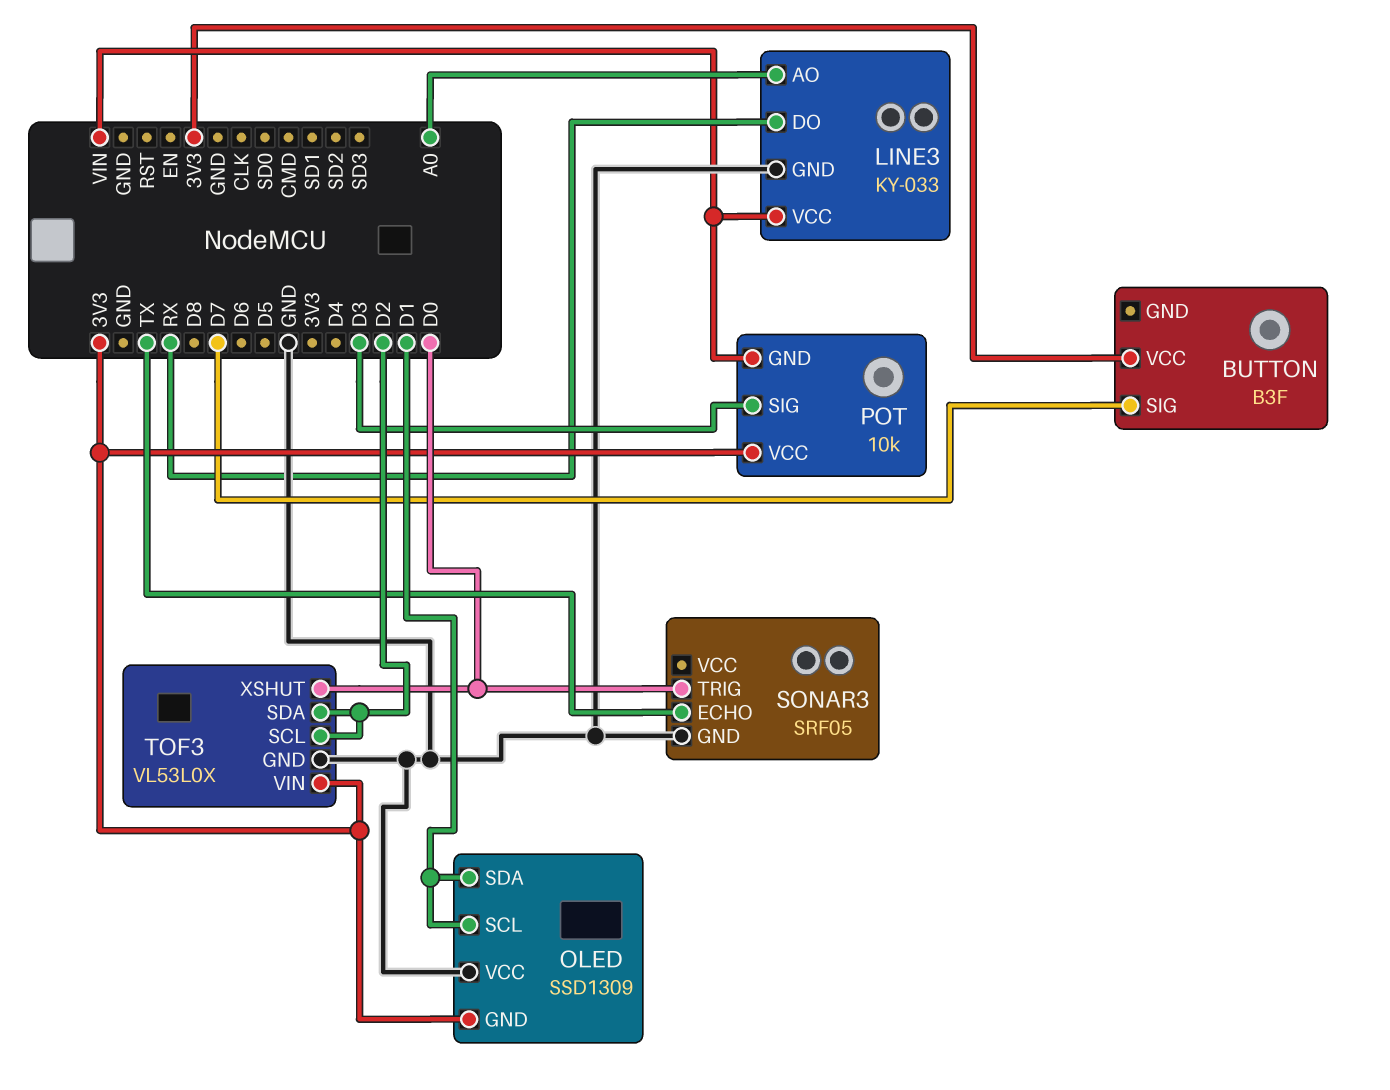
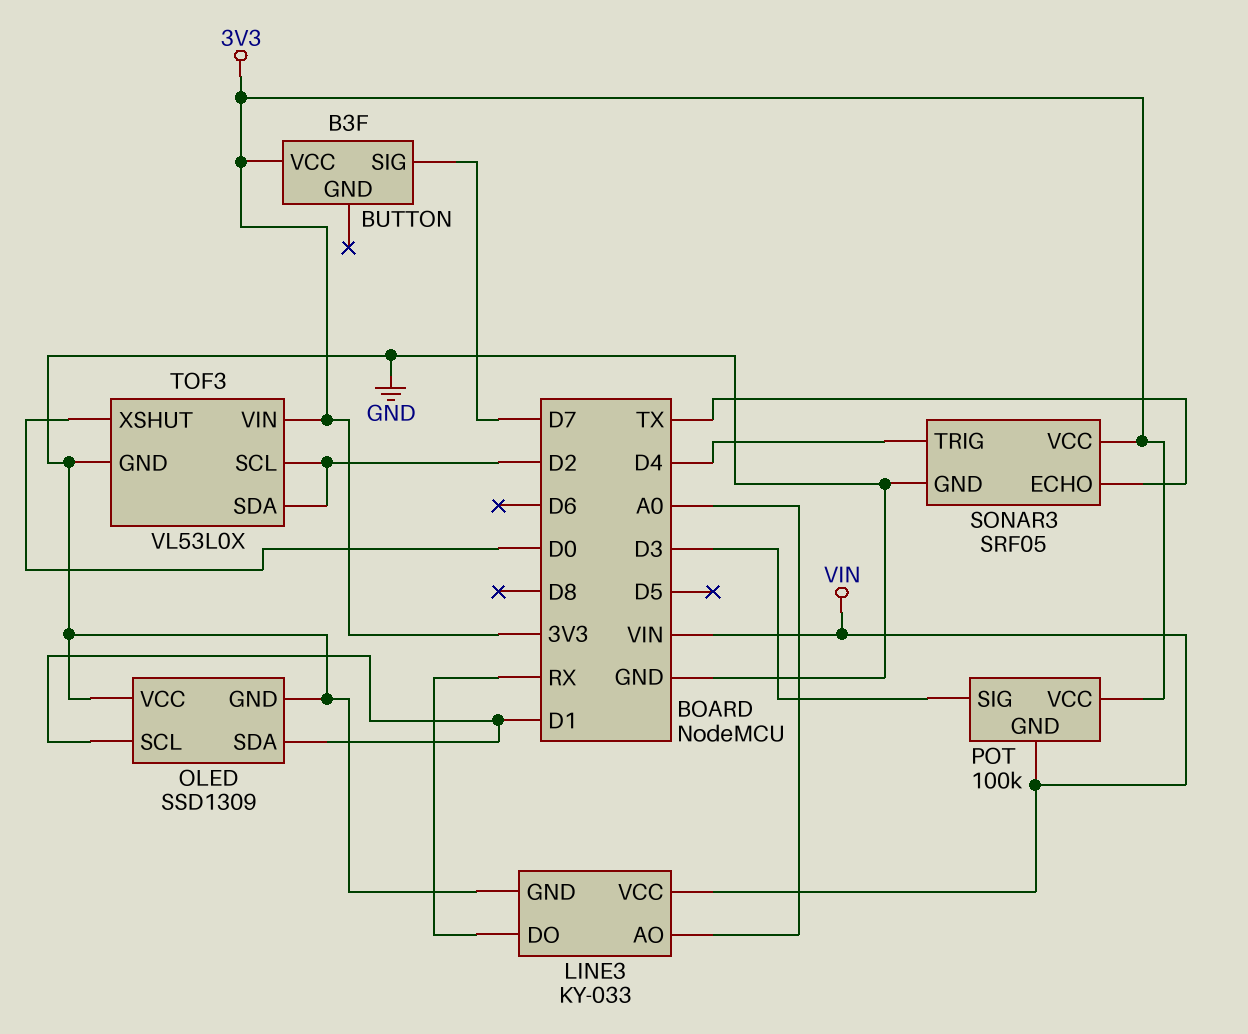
OLED pin GND: 3V3 -> GND
POT: 10k -> 100k
SONAR3 pin TRIG: D0 -> D4
SONAR3 pin VCC: none -> 3V3

